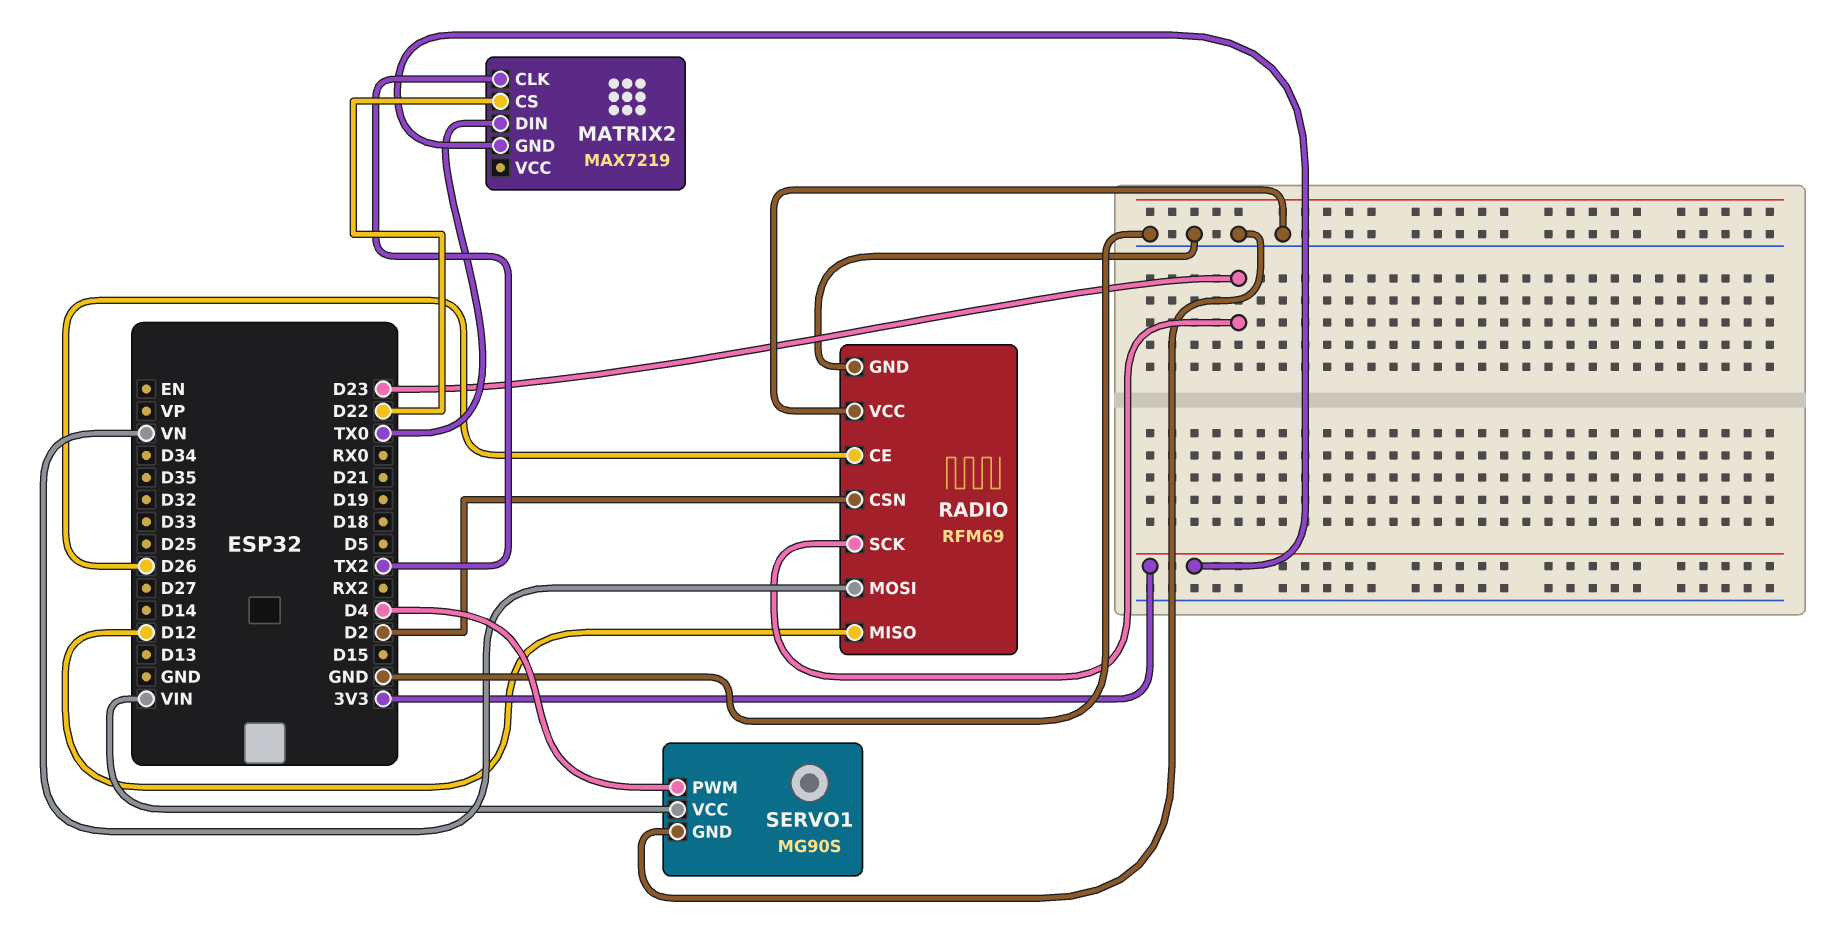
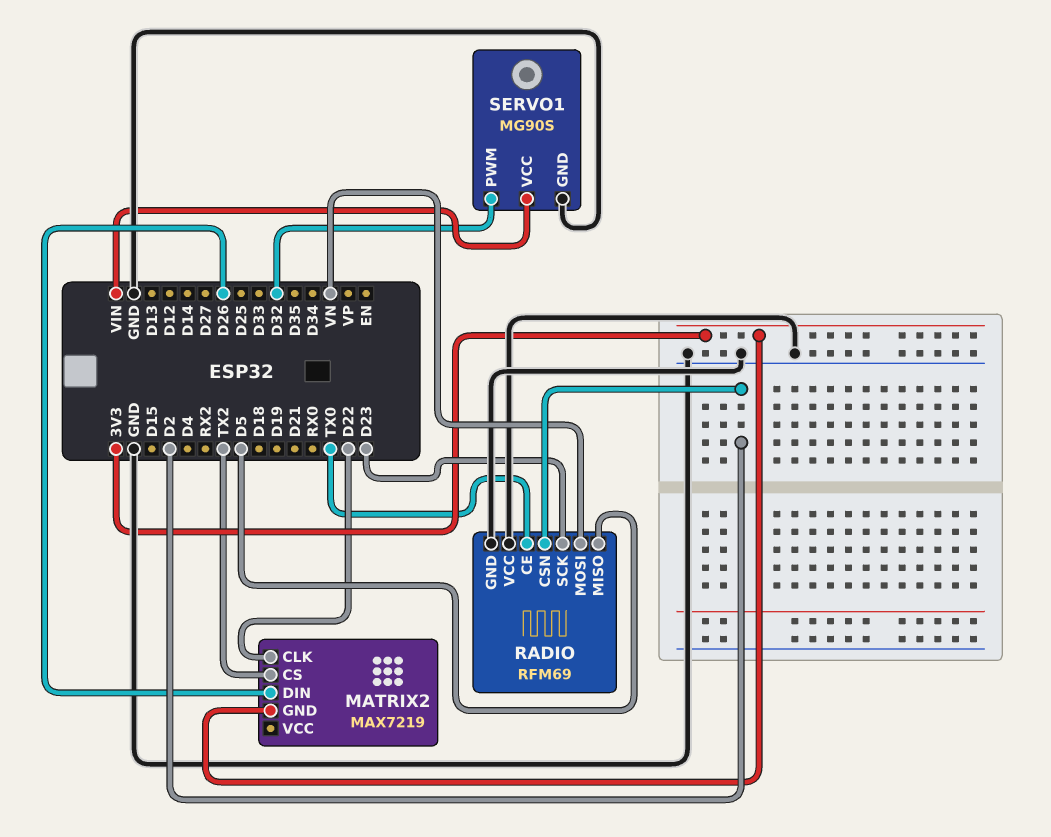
MATRIX2 pin CLK: TX2 -> D22
MATRIX2 pin CS: D22 -> TX2
MATRIX2 pin DIN: TX0 -> D26
RADIO pin CE: D26 -> TX0
RADIO pin MISO: D12 -> D5
SERVO1 pin PWM: D4 -> D32

